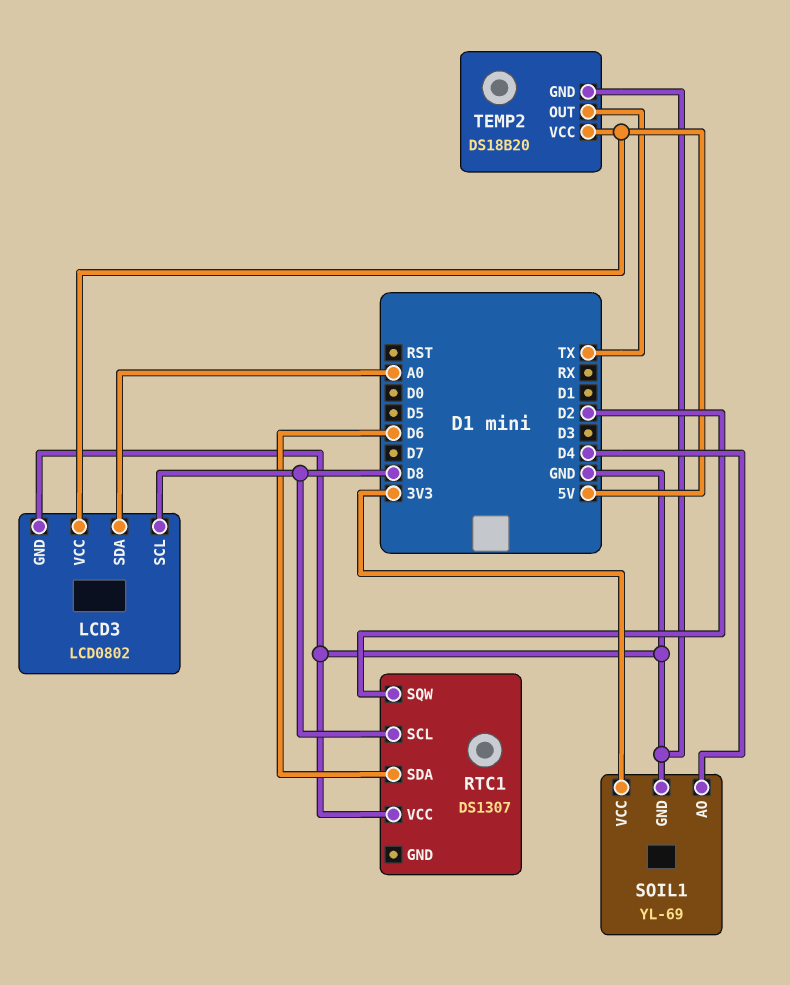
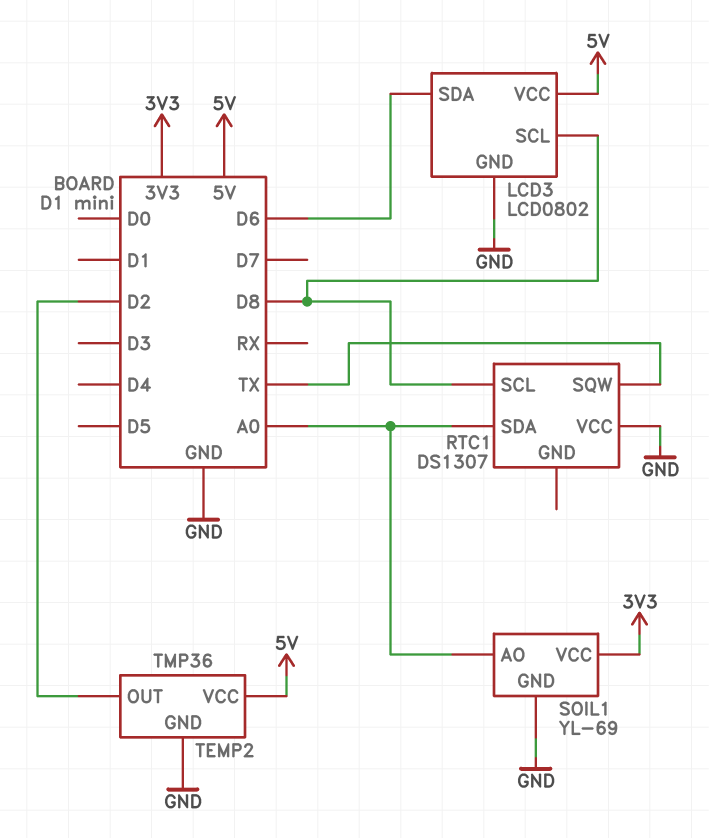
LCD3 pin SDA: A0 -> D6
RTC1 pin SDA: D6 -> A0
RTC1 pin SQW: D2 -> TX
SOIL1 pin AO: D4 -> A0
TEMP2: DS18B20 -> TMP36
TEMP2 pin OUT: TX -> D2

